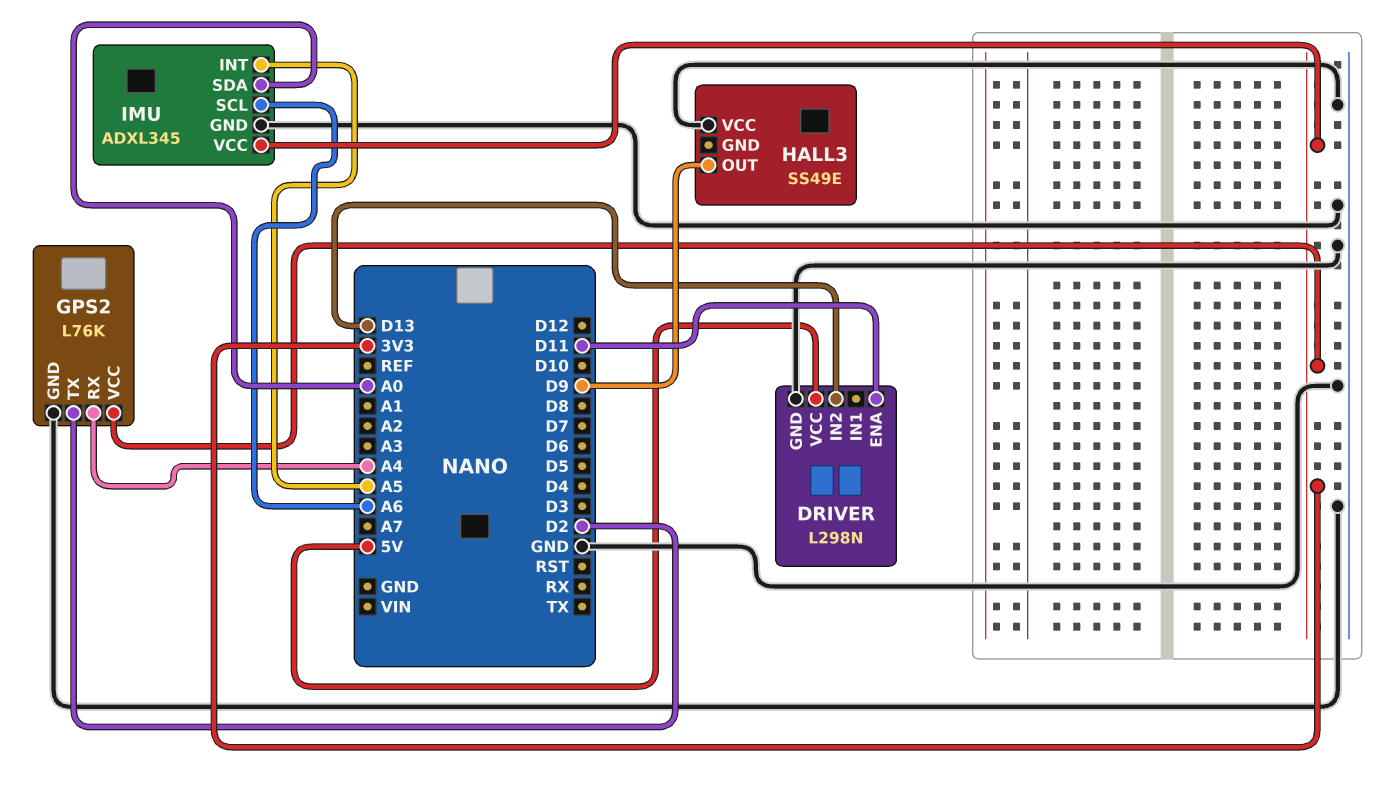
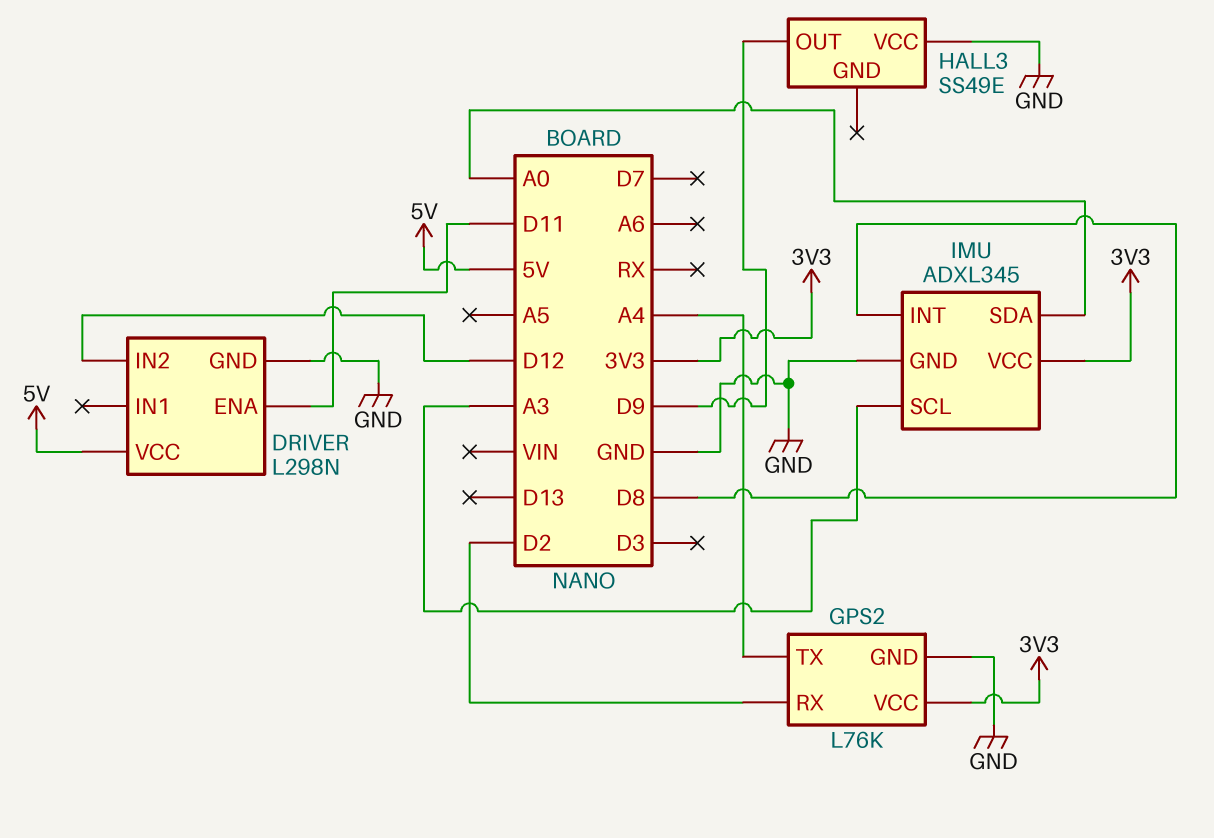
DRIVER pin IN2: D13 -> D12
GPS2 pin RX: A4 -> D2
GPS2 pin TX: D2 -> A4
IMU pin INT: A5 -> D8
IMU pin SCL: A6 -> A3

